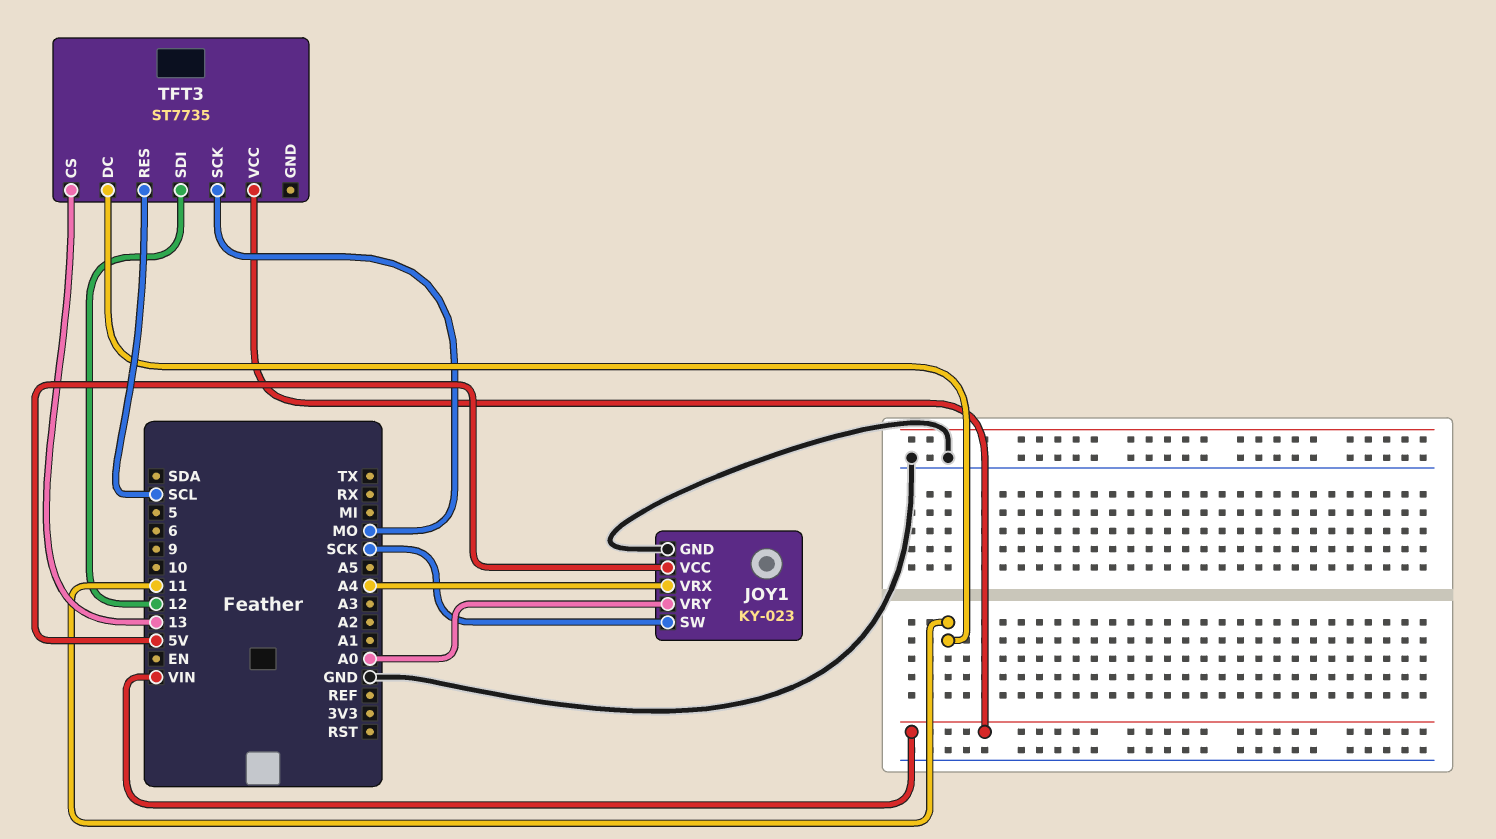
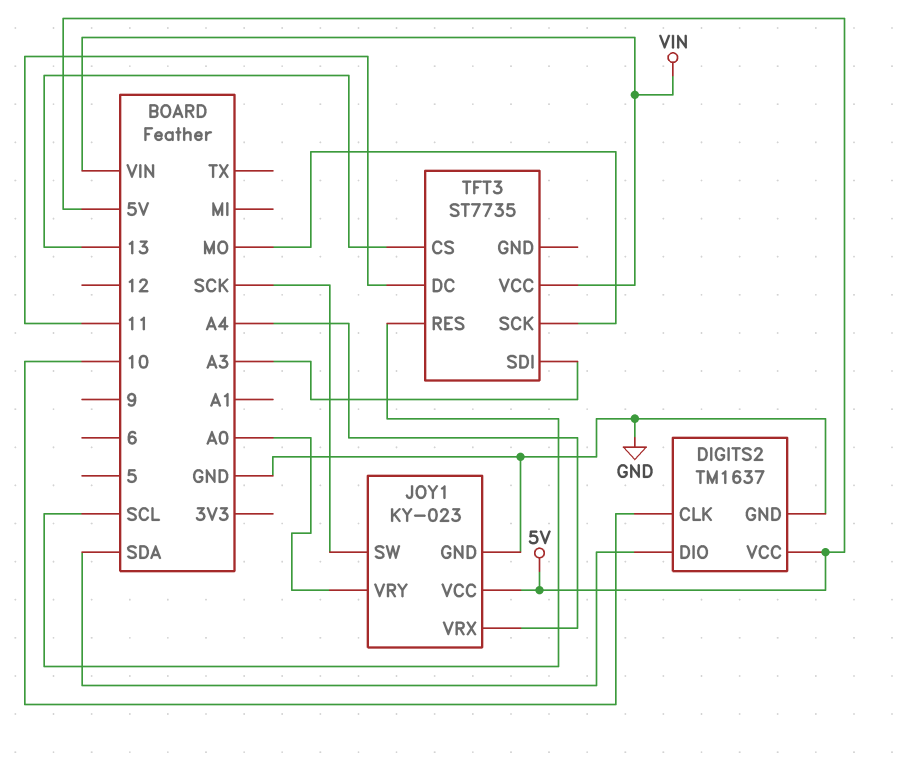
DIGITS2: none -> TM1637
DIGITS2 pin CLK: none -> 10
DIGITS2 pin DIO: none -> SDA
DIGITS2 pin GND: none -> GND
DIGITS2 pin VCC: none -> 5V
TFT3 pin SDI: 12 -> A3

